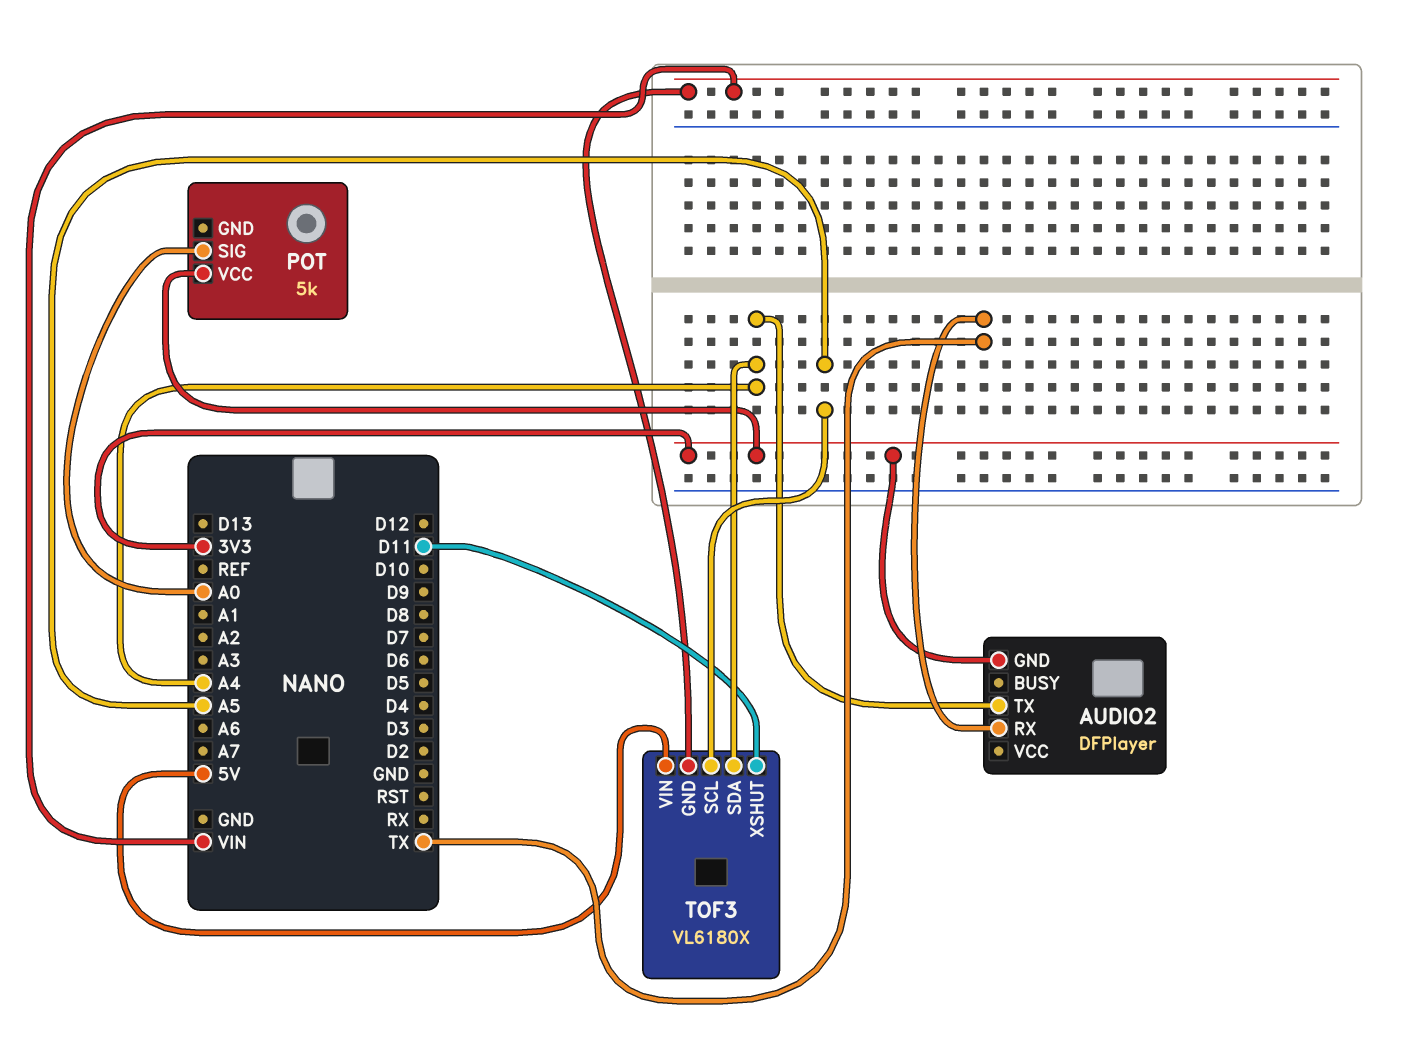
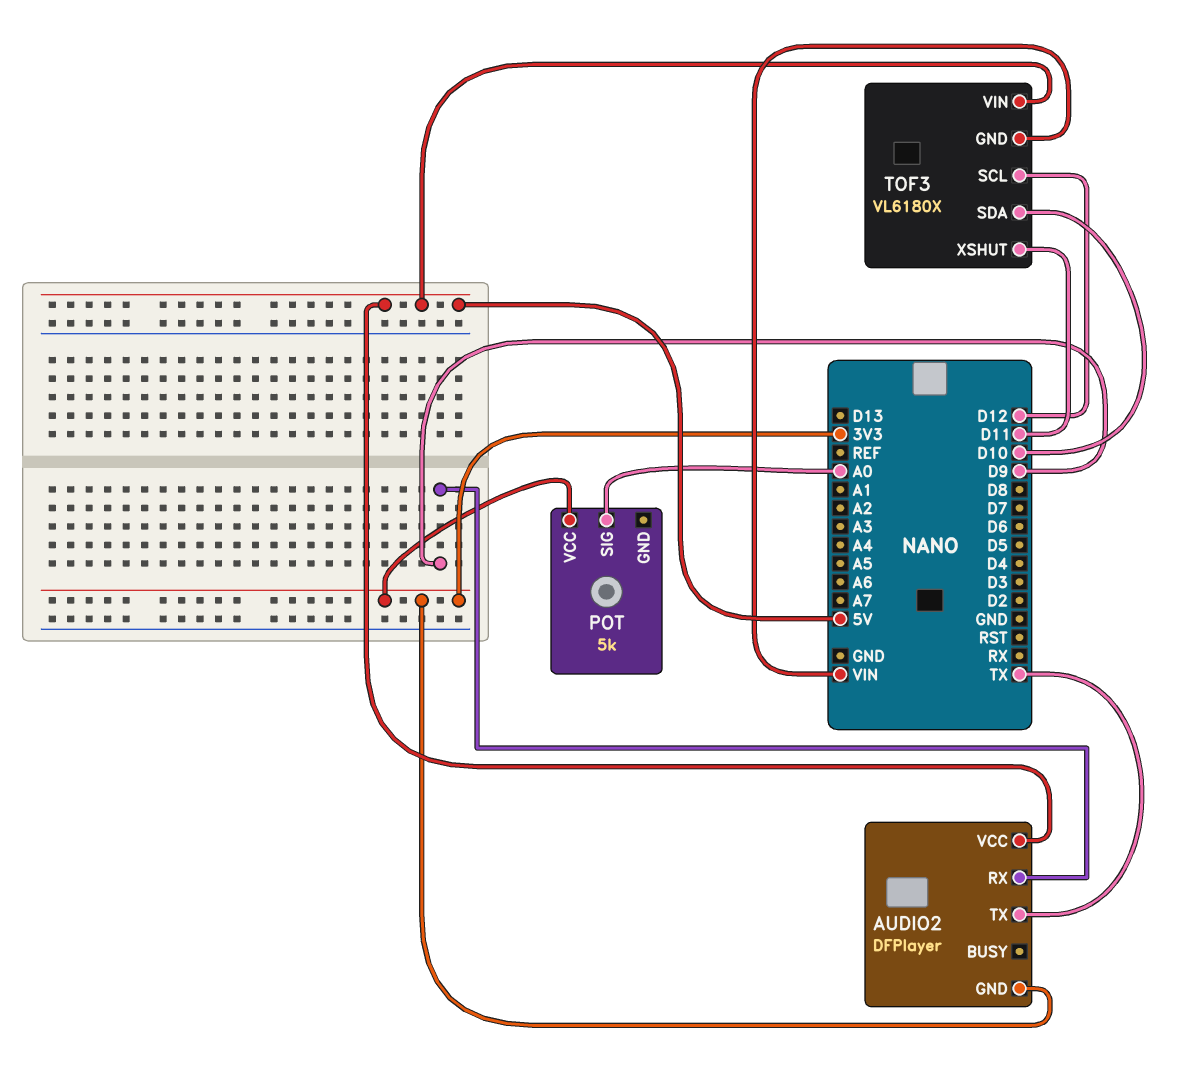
AUDIO2 pin RX: TX -> D9
AUDIO2 pin TX: A4 -> TX
AUDIO2 pin VCC: none -> 5V
TOF3 pin SCL: A5 -> D12
TOF3 pin SDA: A4 -> D10

